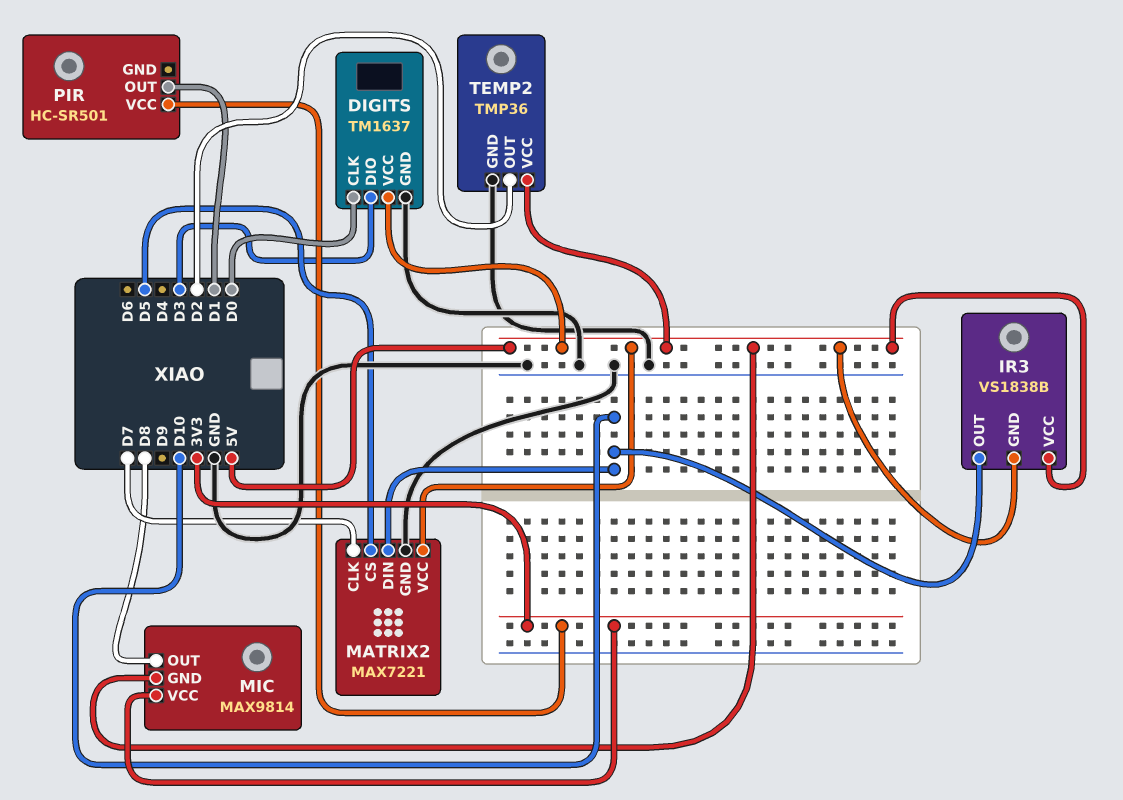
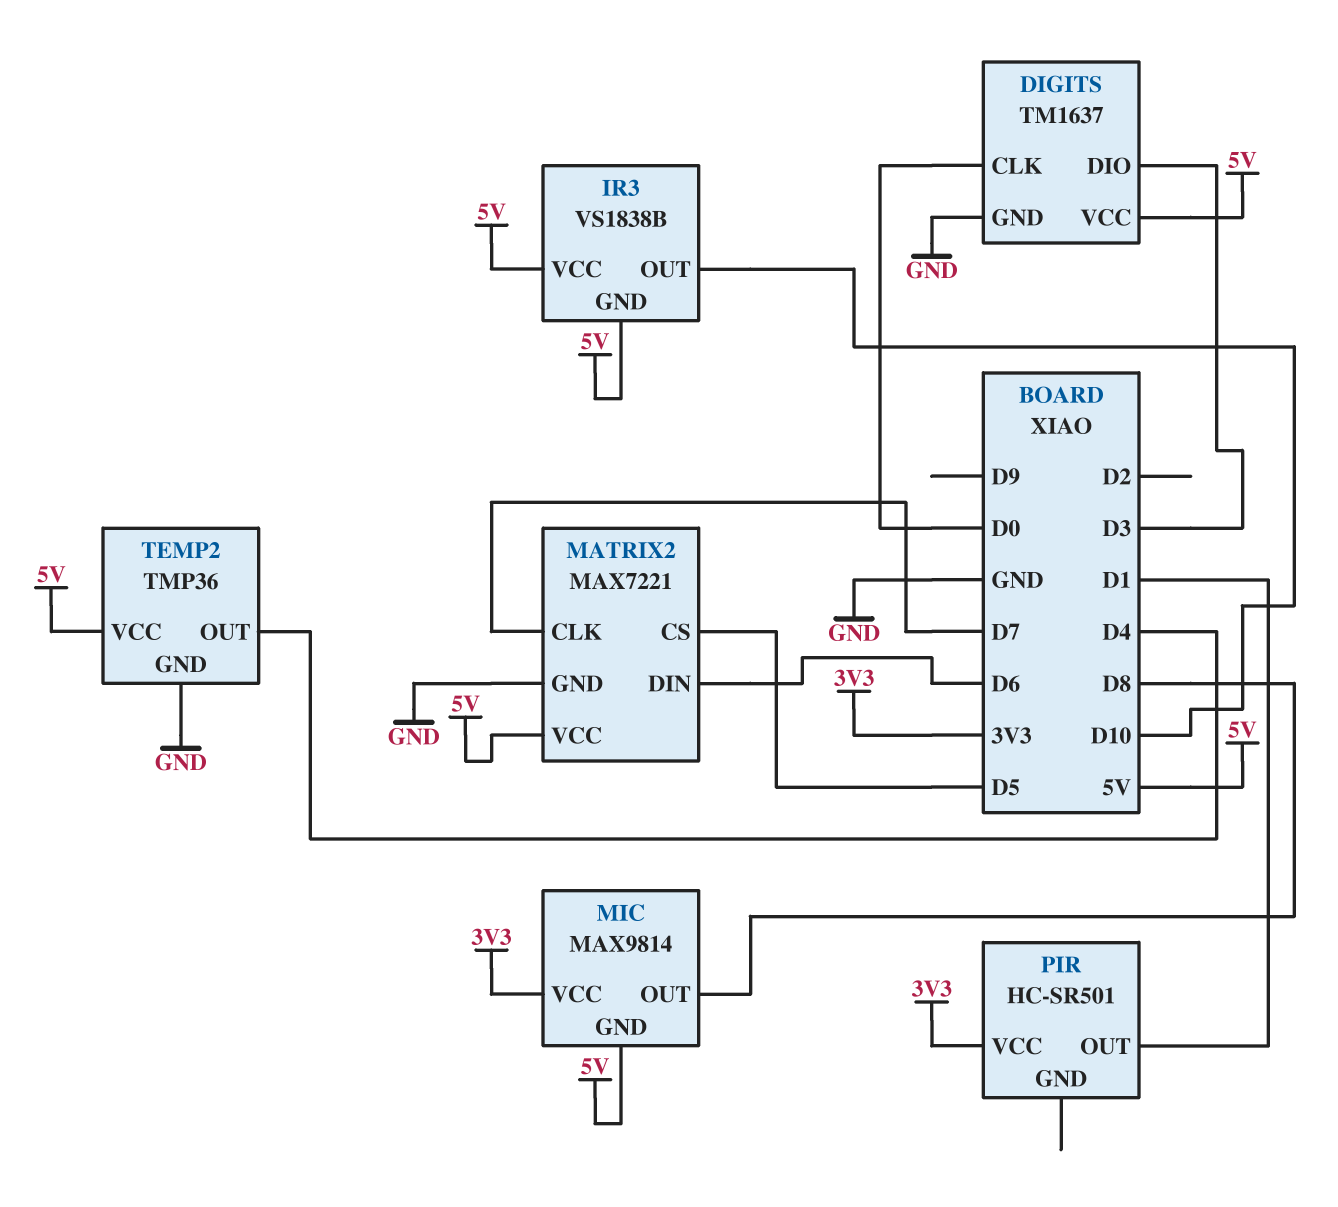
MATRIX2 pin DIN: D10 -> D6
TEMP2 pin OUT: D2 -> D4

